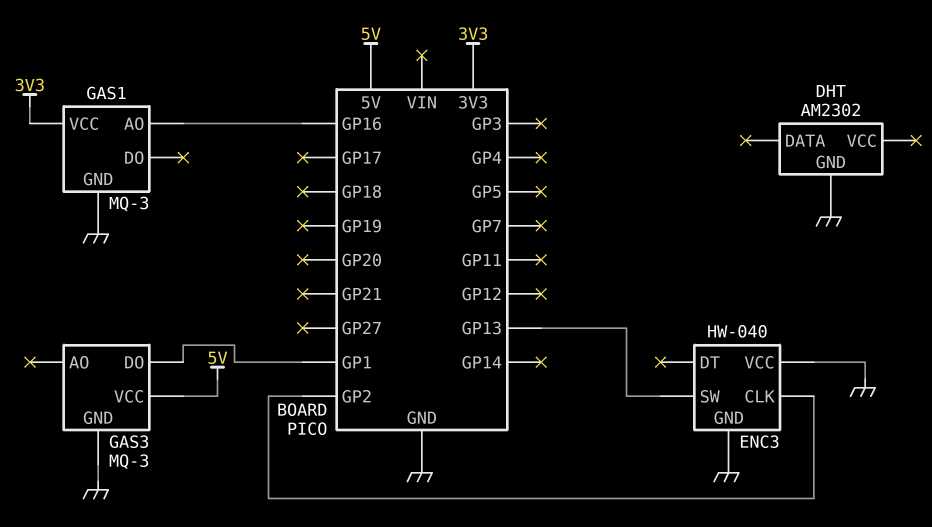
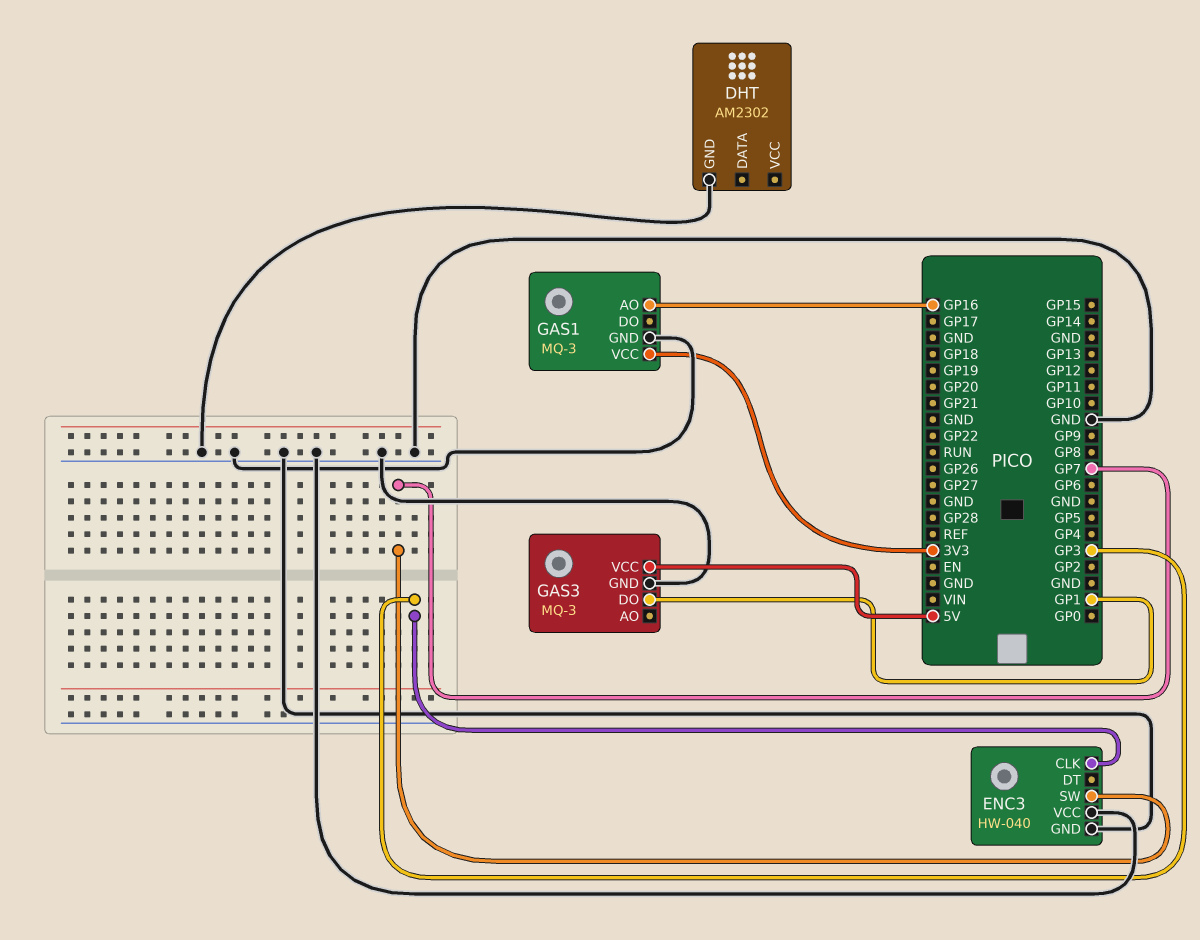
ENC3 pin CLK: GP2 -> GP3
ENC3 pin SW: GP13 -> GP7

